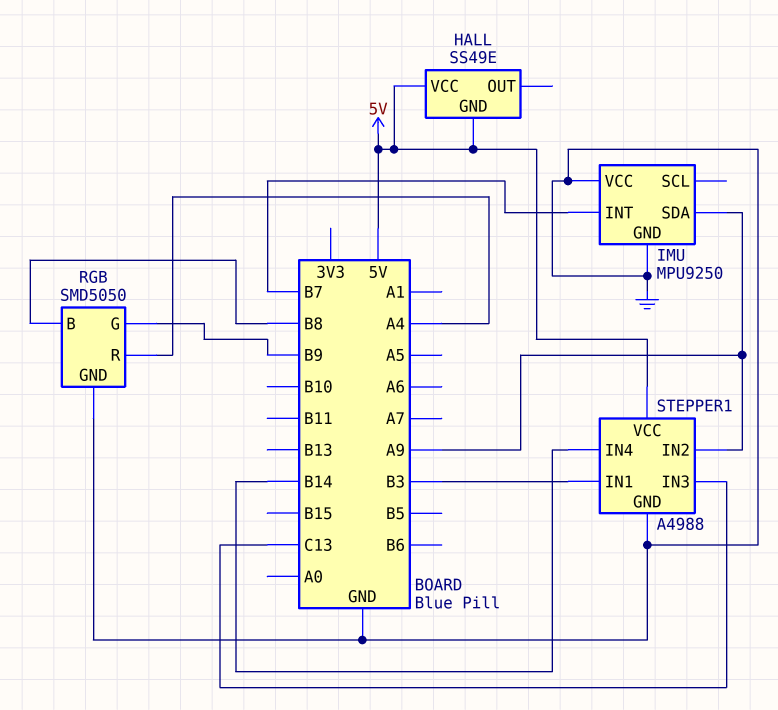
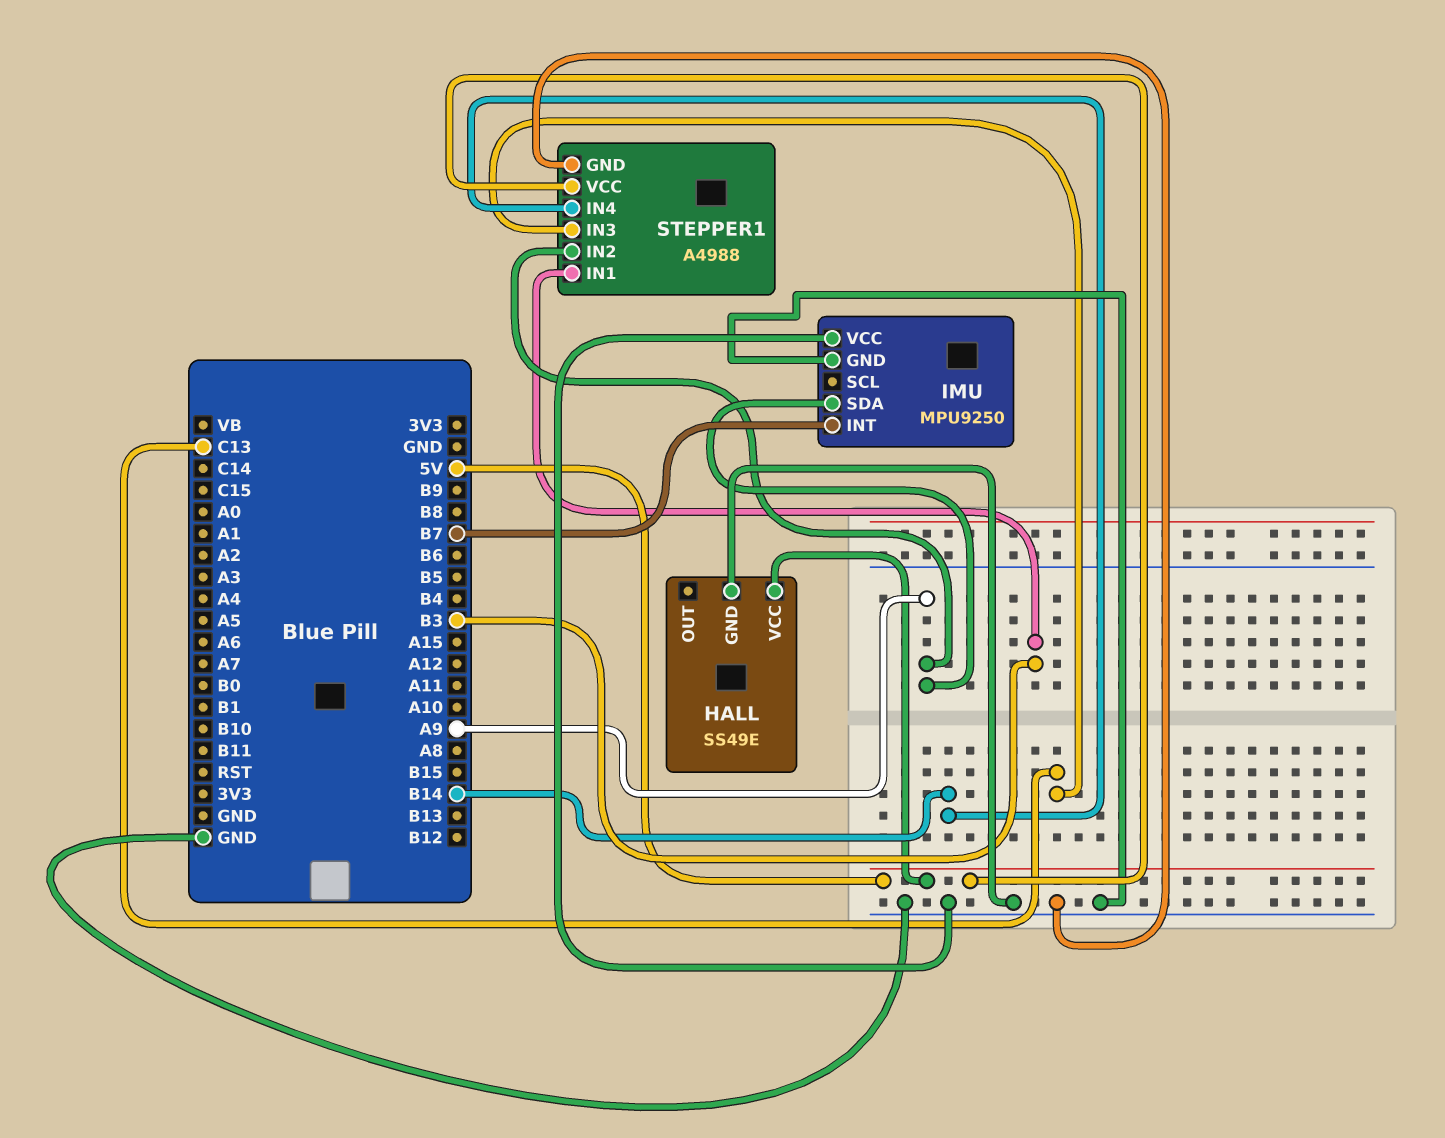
HALL pin GND: 5V -> GND
RGB: SMD5050 -> none
RGB pin B: B8 -> none
RGB pin G: B9 -> none
RGB pin GND: GND -> none
RGB pin R: A4 -> none

